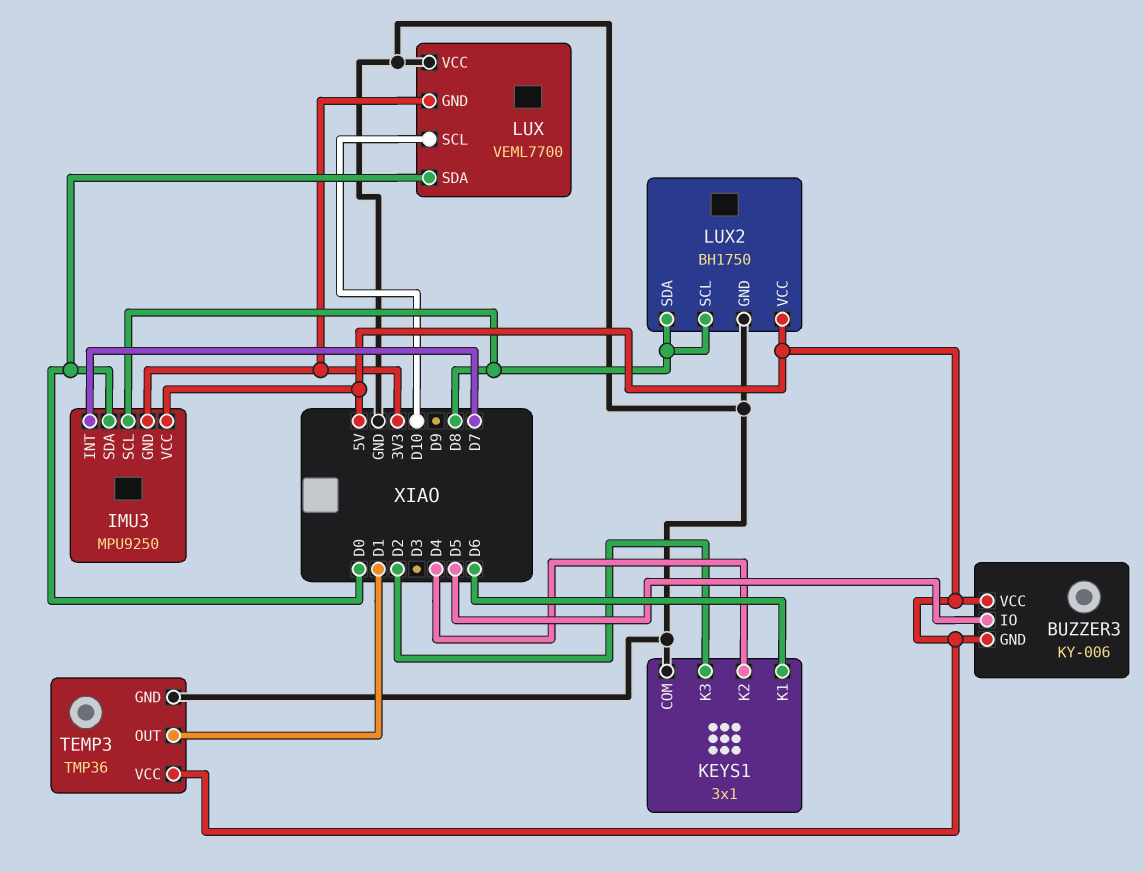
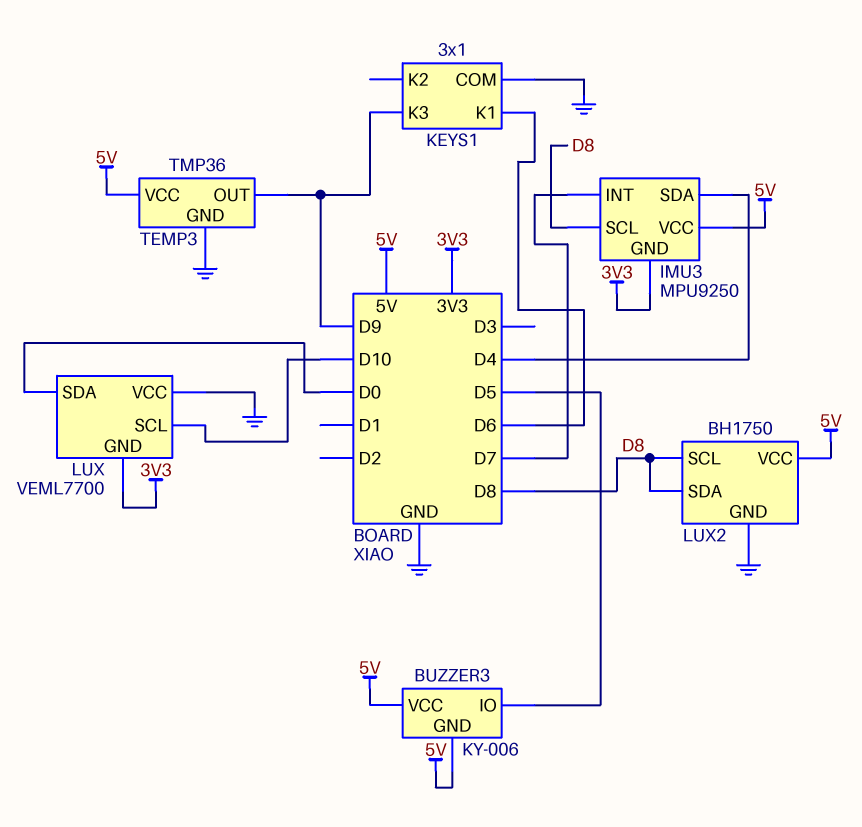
IMU3 pin SDA: D0 -> D4
KEYS1 pin K2: D4 -> none
KEYS1 pin K3: D2 -> D9
TEMP3 pin OUT: D1 -> D9

